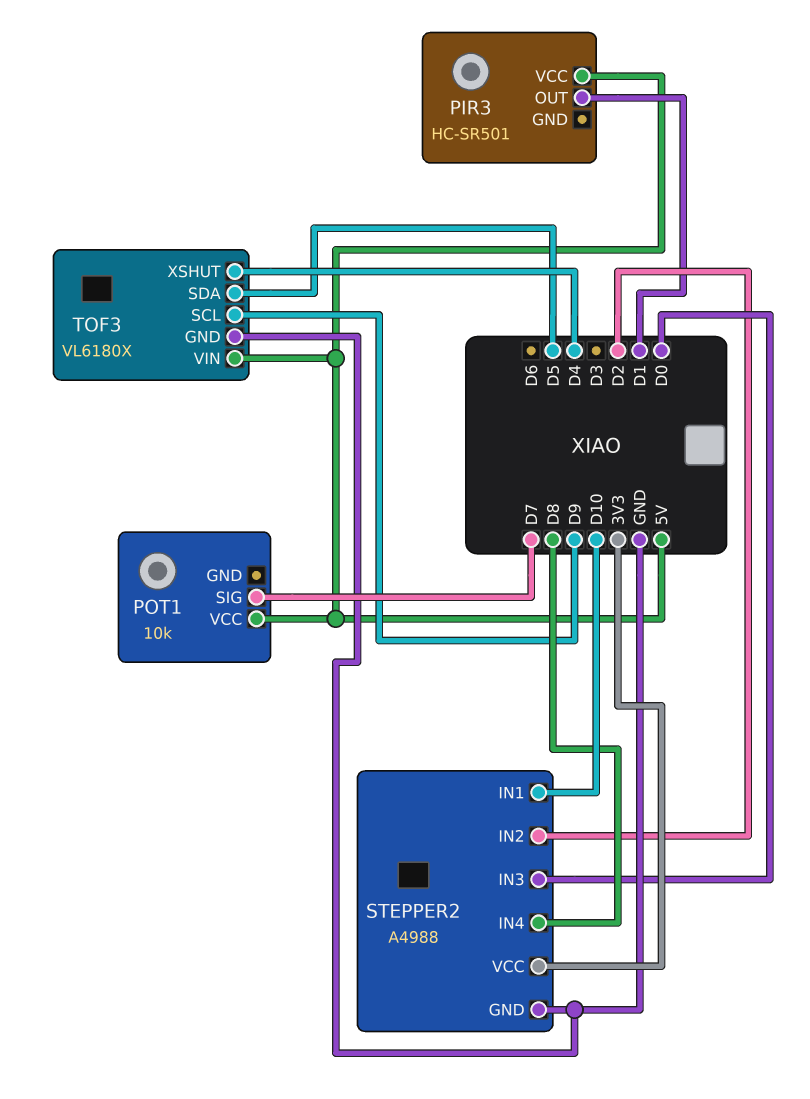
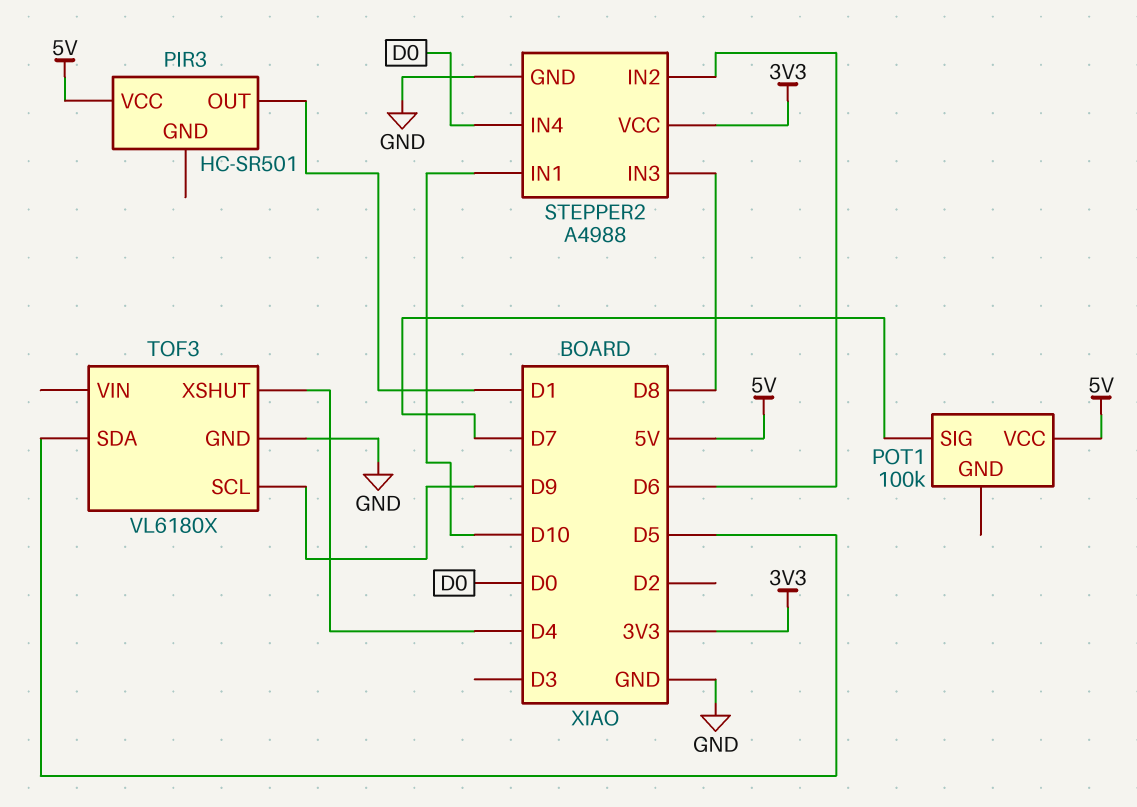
POT1: 10k -> 100k
STEPPER2 pin IN2: D2 -> D6
STEPPER2 pin IN3: D0 -> D8
STEPPER2 pin IN4: D8 -> D0
TOF3 pin VIN: 5V -> none

